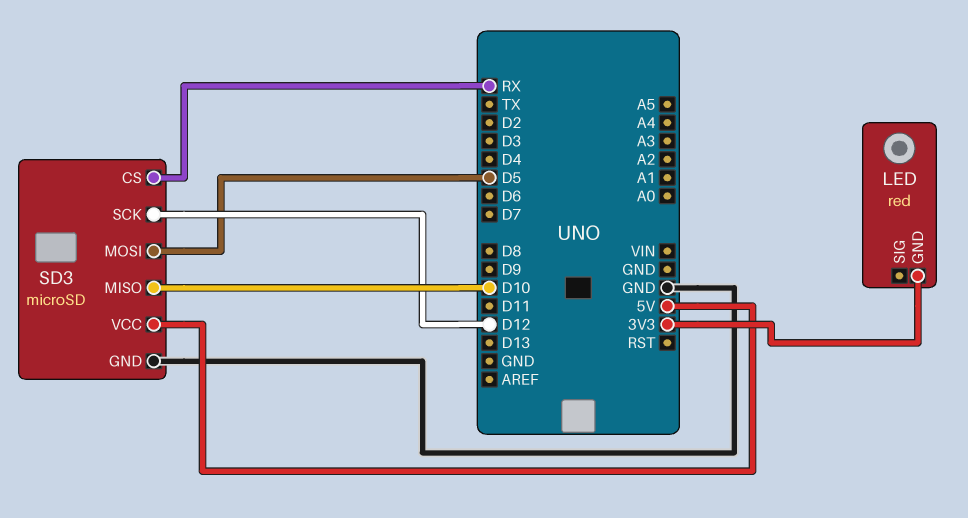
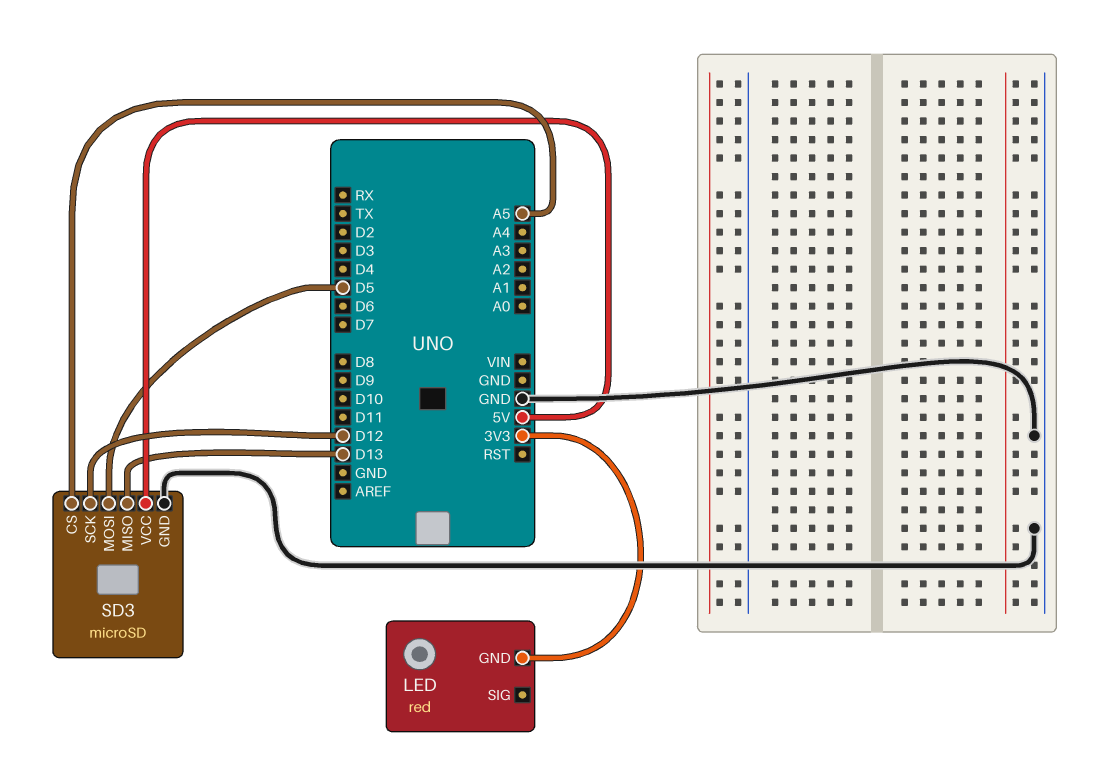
SD3 pin CS: RX -> A5
SD3 pin MISO: D10 -> D13

